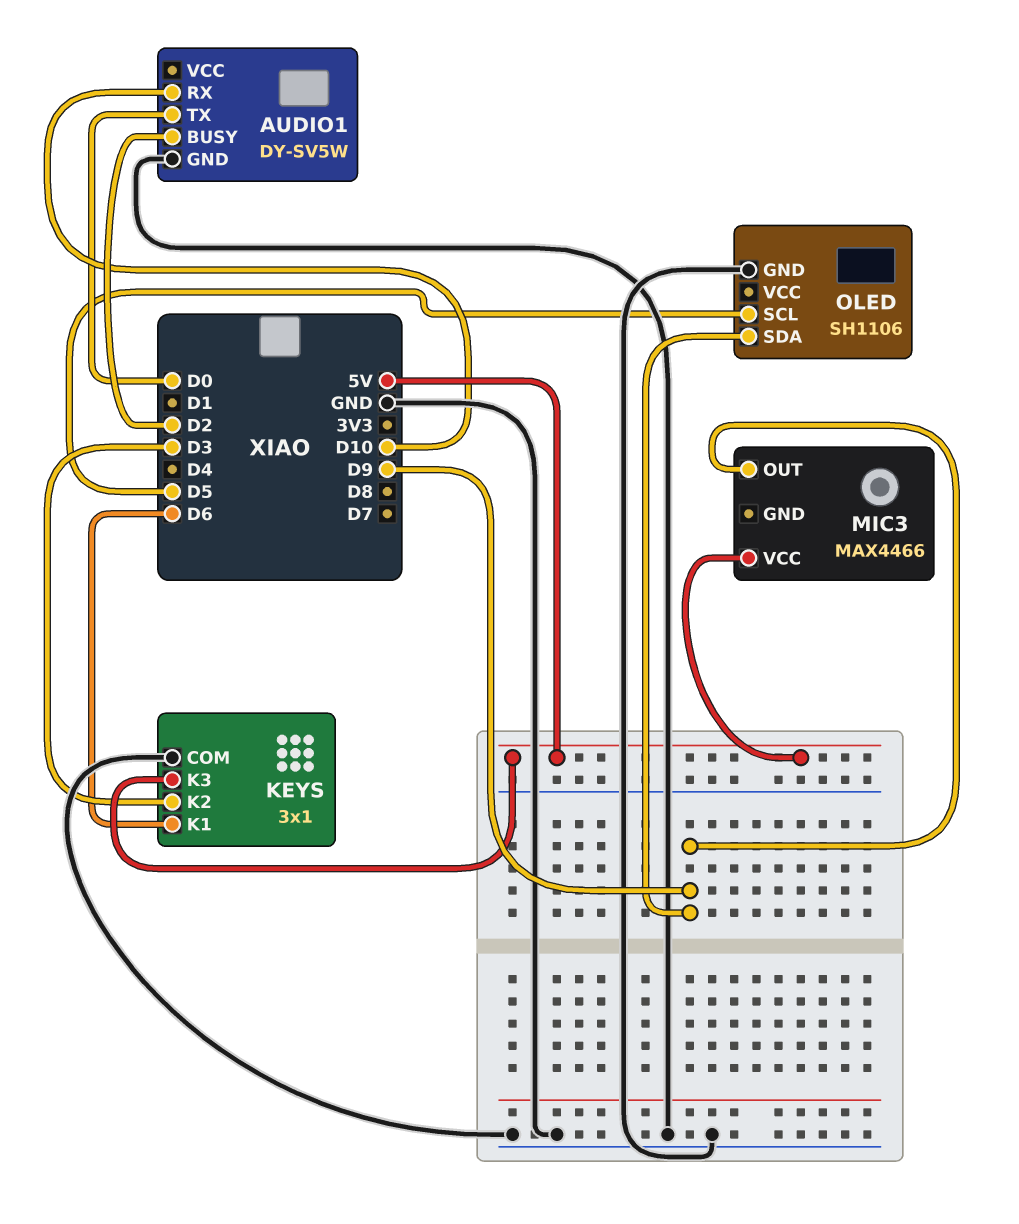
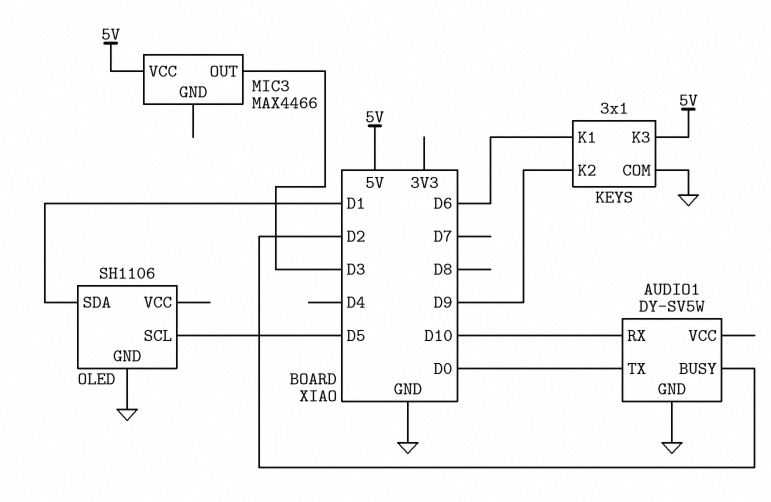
KEYS pin K2: D3 -> D9
MIC3 pin OUT: D9 -> D3
OLED pin SDA: D9 -> D1

